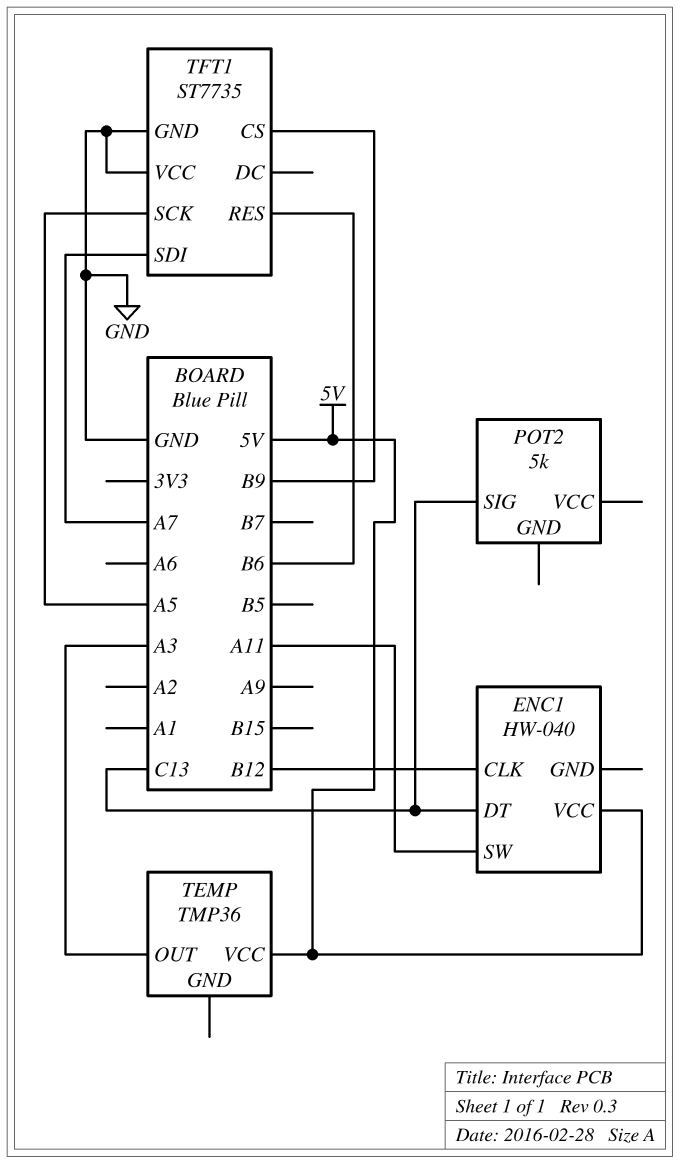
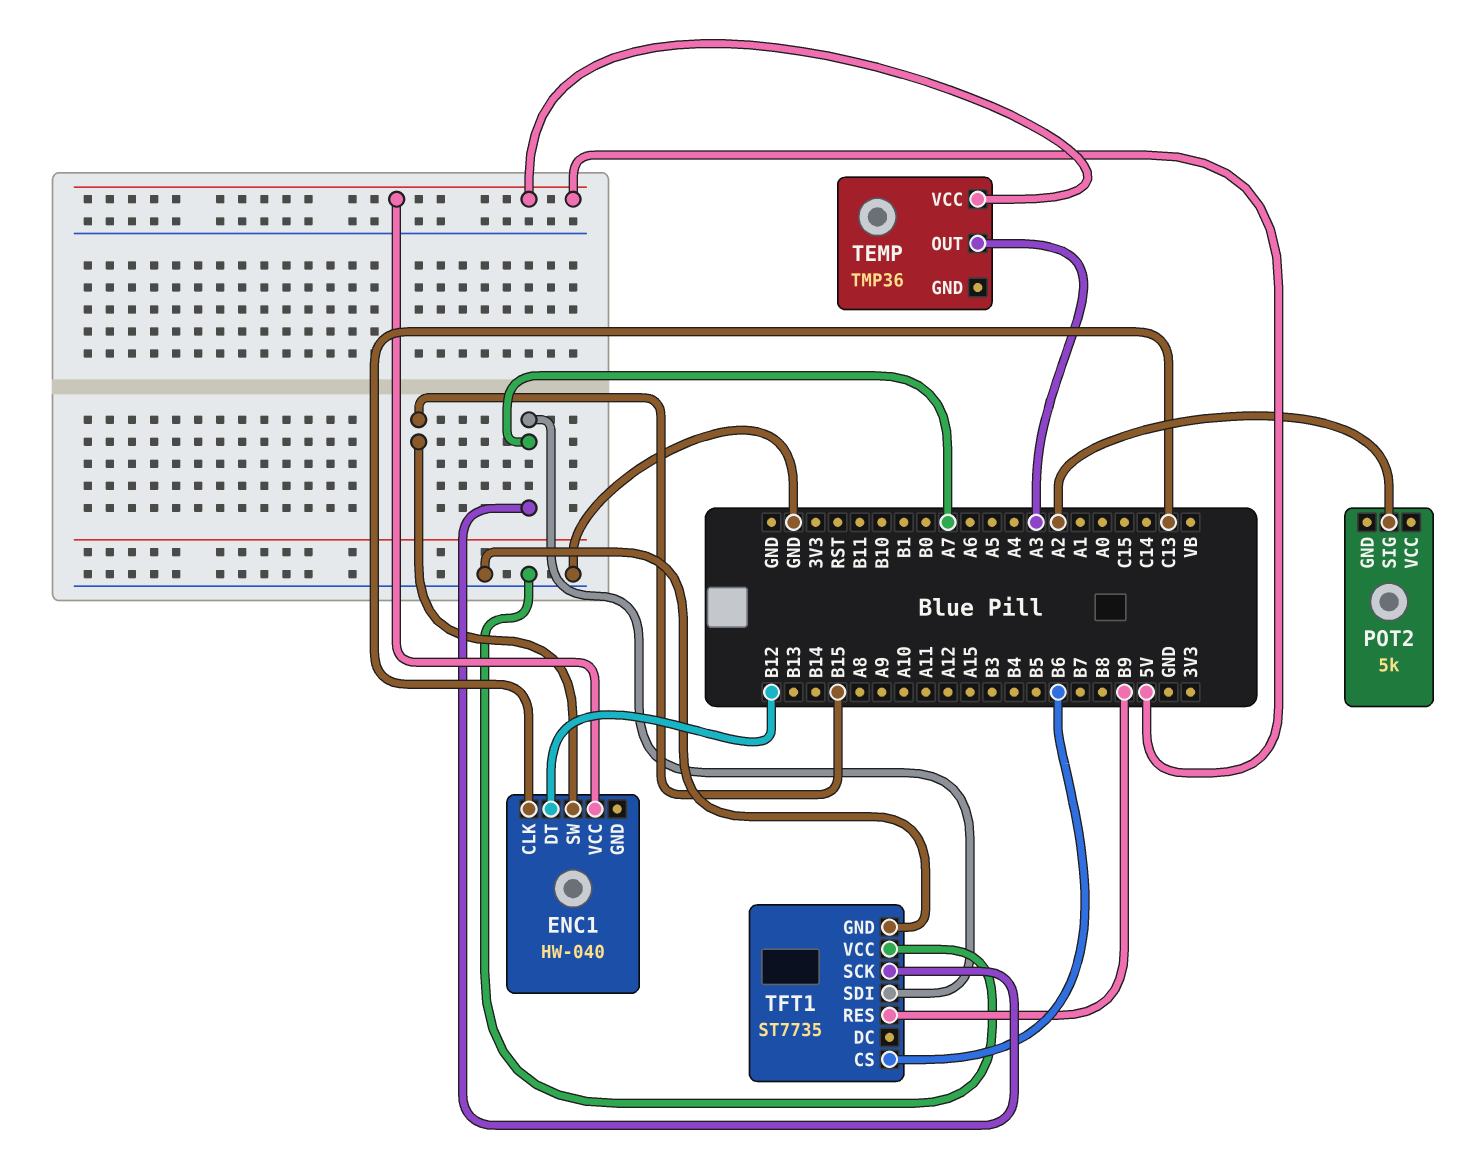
ENC1 pin CLK: B12 -> C13
ENC1 pin DT: C13 -> B12
ENC1 pin SW: A11 -> B15
POT2 pin SIG: C13 -> A2
TFT1 pin CS: B9 -> B6
TFT1 pin RES: B6 -> B9
TFT1 pin SCK: A5 -> A7

